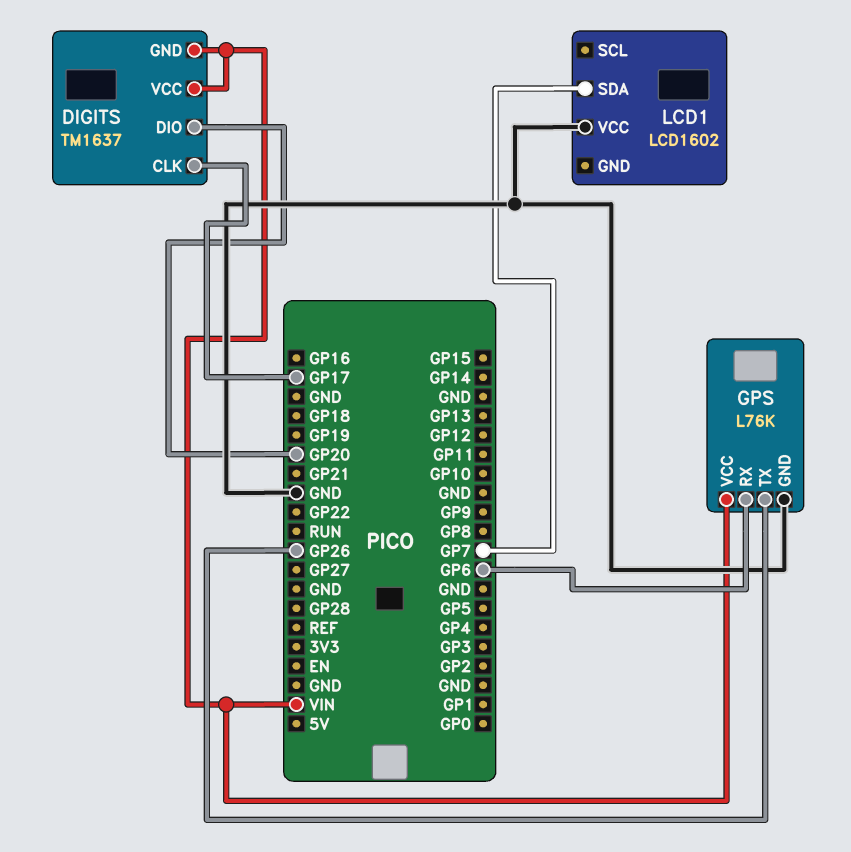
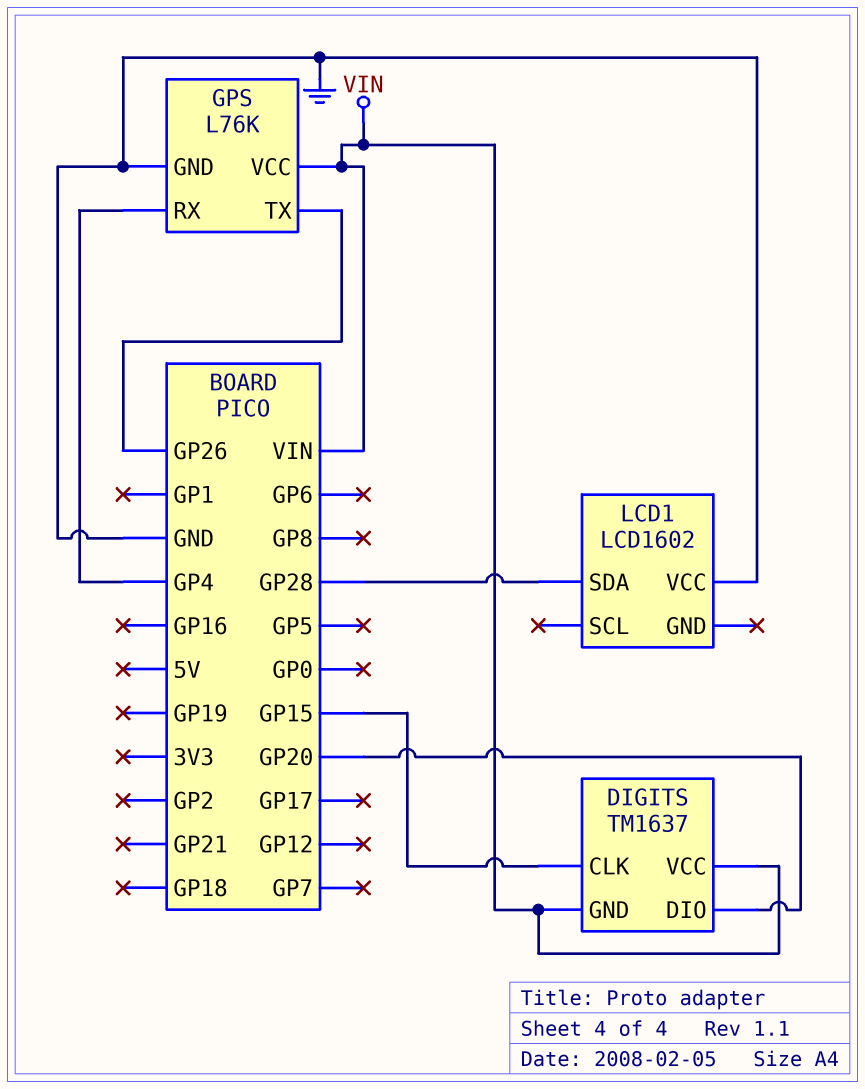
DIGITS pin CLK: GP17 -> GP15
GPS pin RX: GP6 -> GP4
LCD1 pin SDA: GP7 -> GP28

